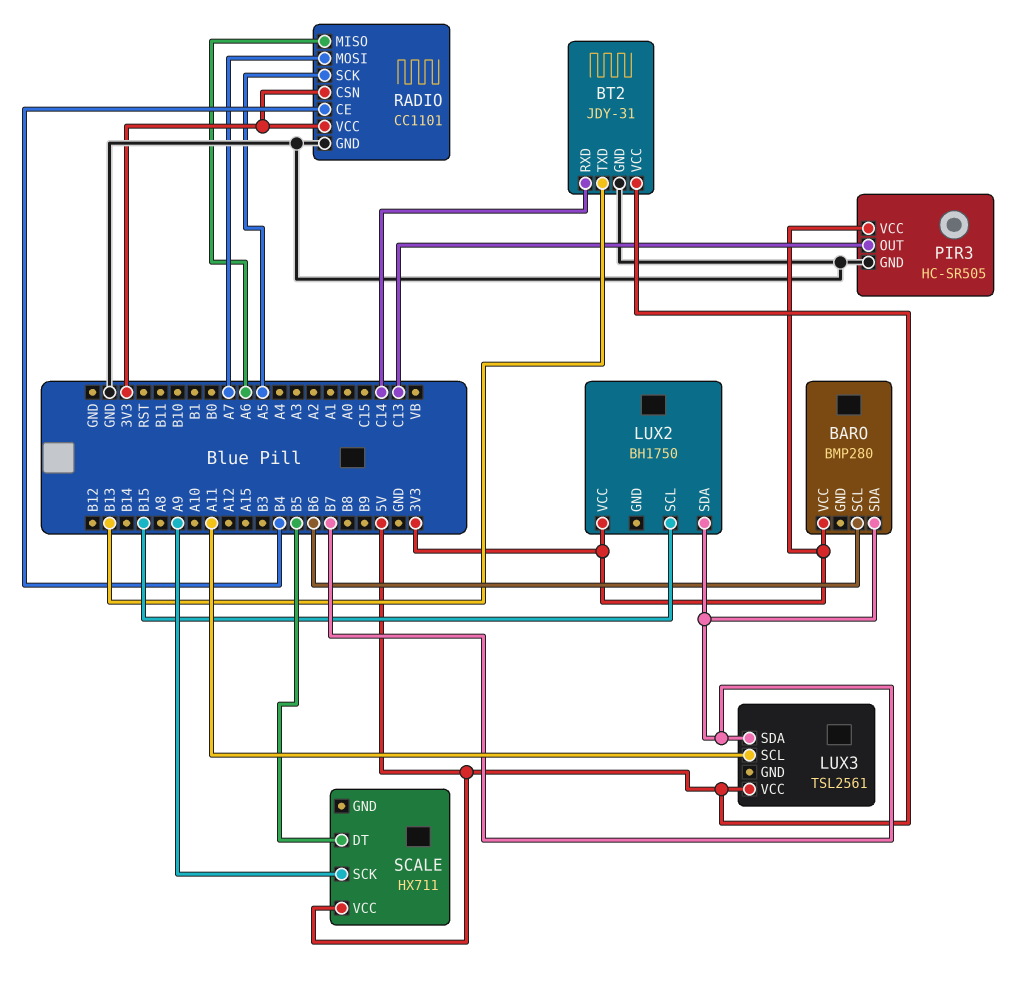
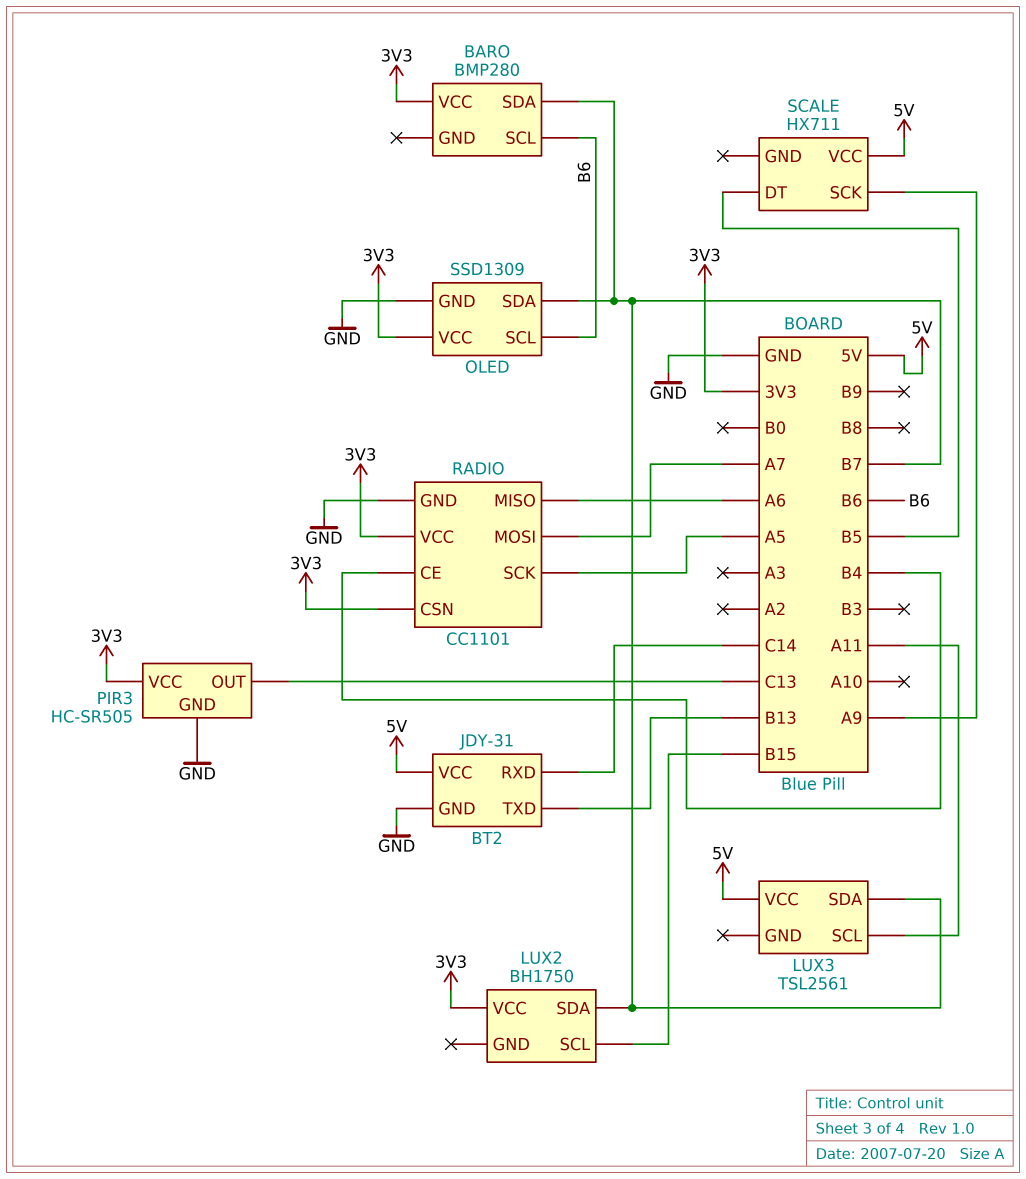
OLED: none -> SSD1309
OLED pin GND: none -> GND
OLED pin SCL: none -> B6
OLED pin SDA: none -> B7
OLED pin VCC: none -> 3V3

